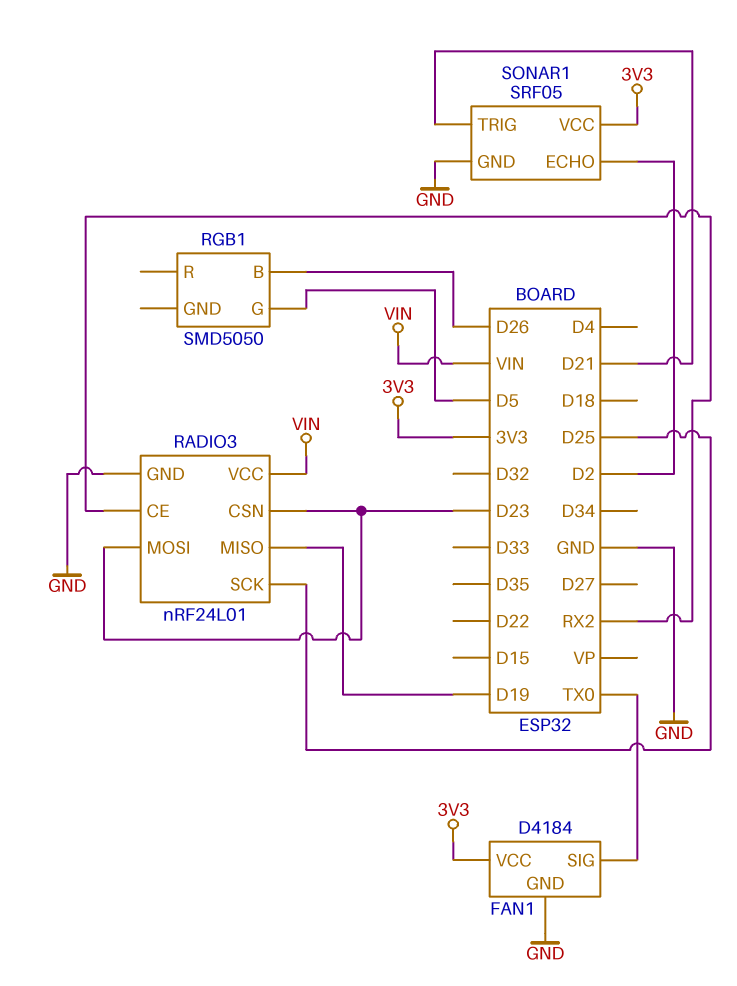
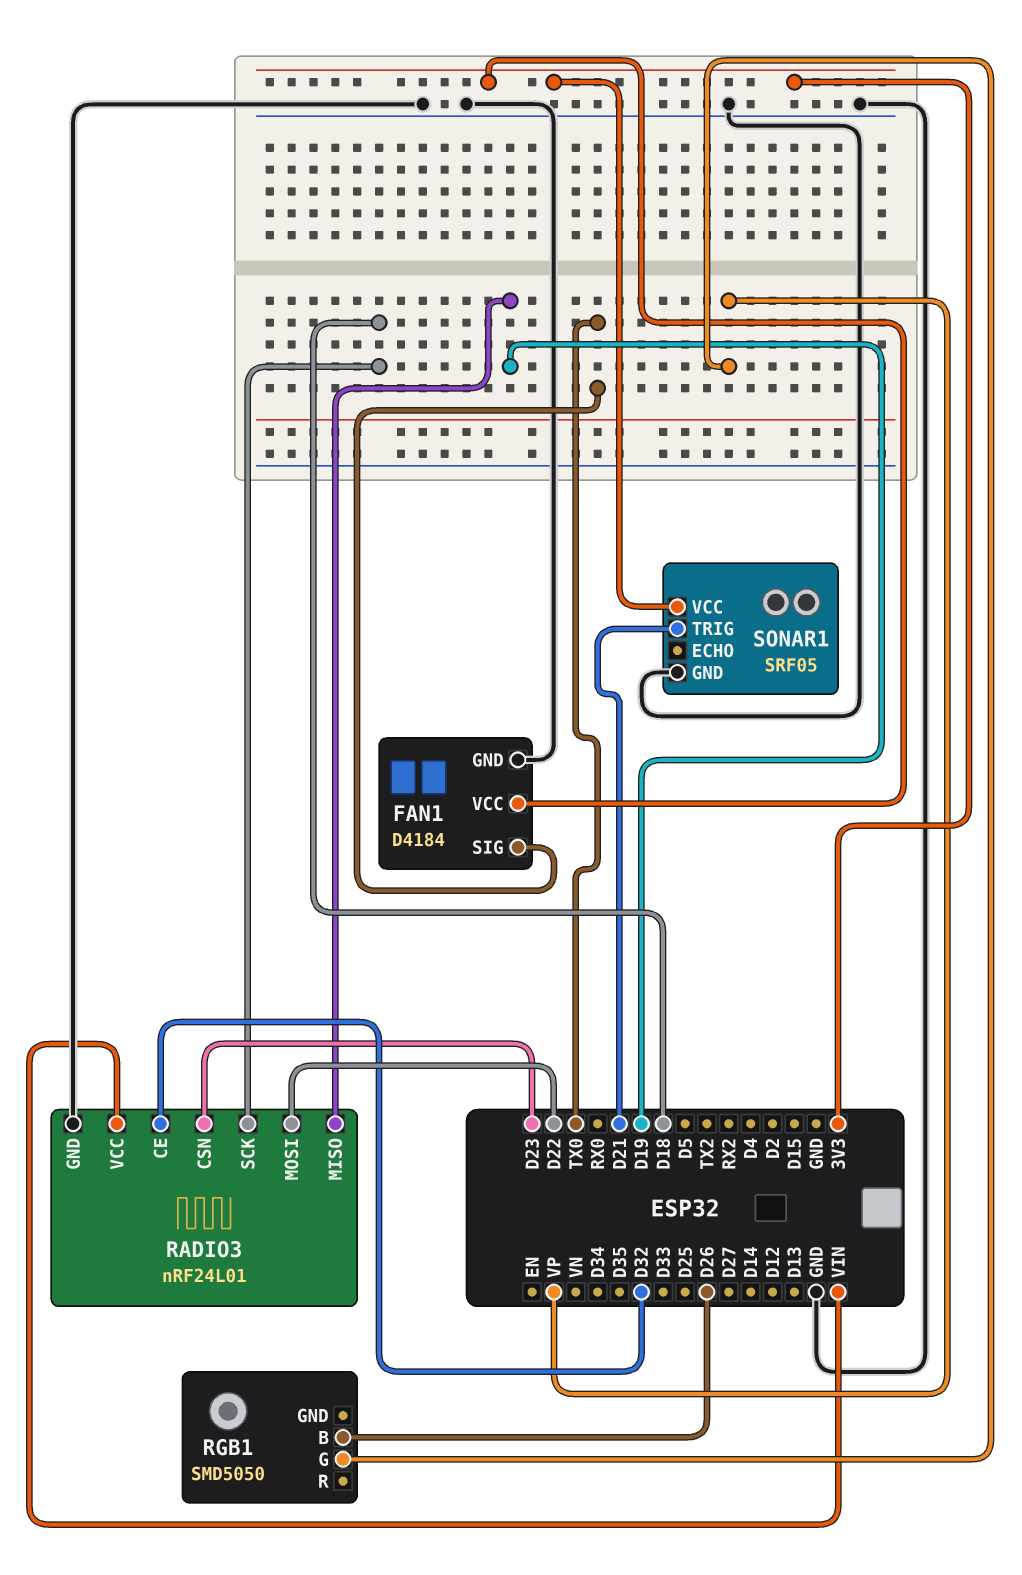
RADIO3 pin CE: RX2 -> D32
RADIO3 pin MOSI: D23 -> D22
RADIO3 pin SCK: D25 -> D18
RGB1 pin G: D5 -> VP
SONAR1 pin ECHO: D2 -> none

